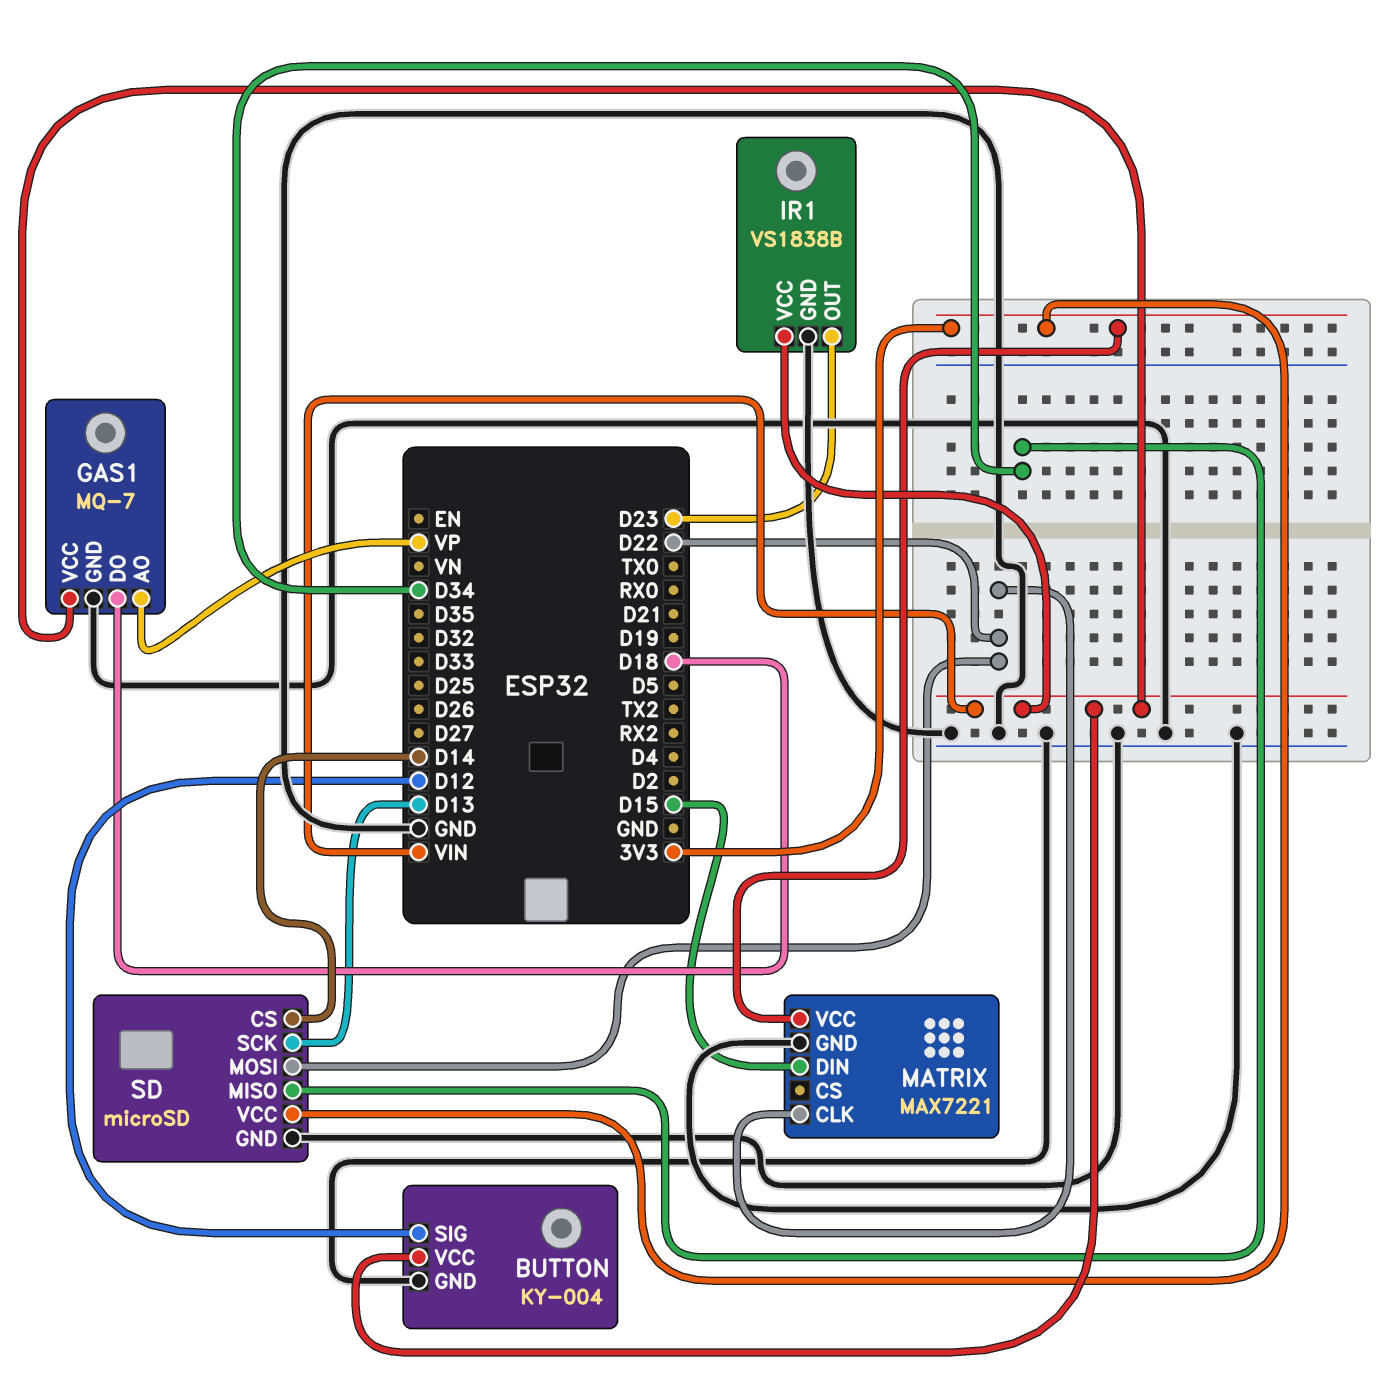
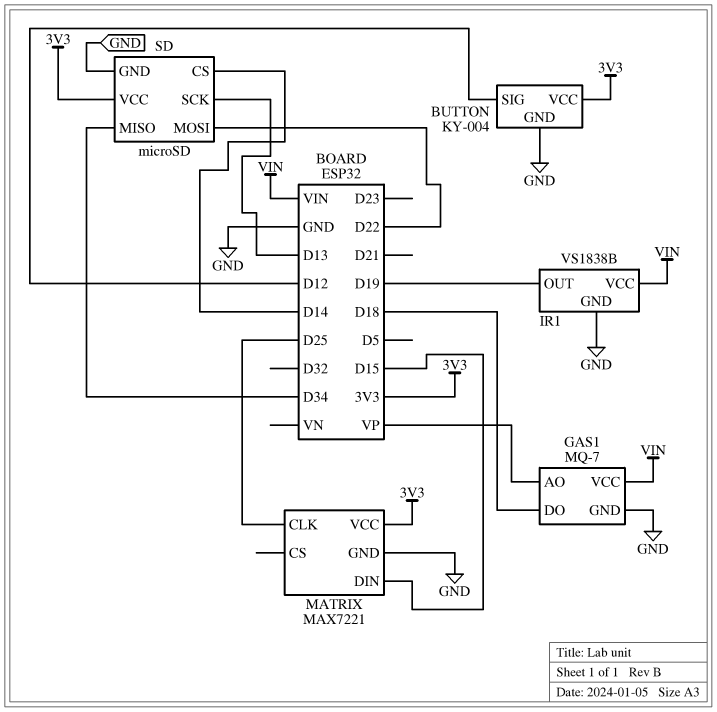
BUTTON pin VCC: VIN -> 3V3
IR1 pin OUT: D23 -> D19
MATRIX pin CLK: D22 -> D25

